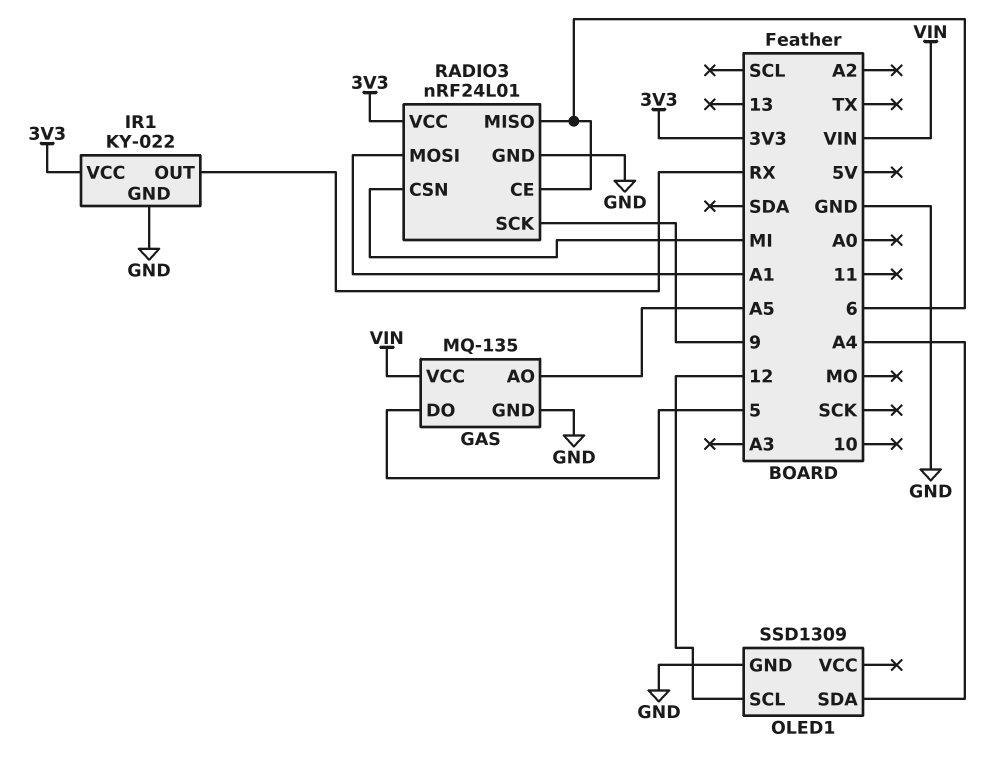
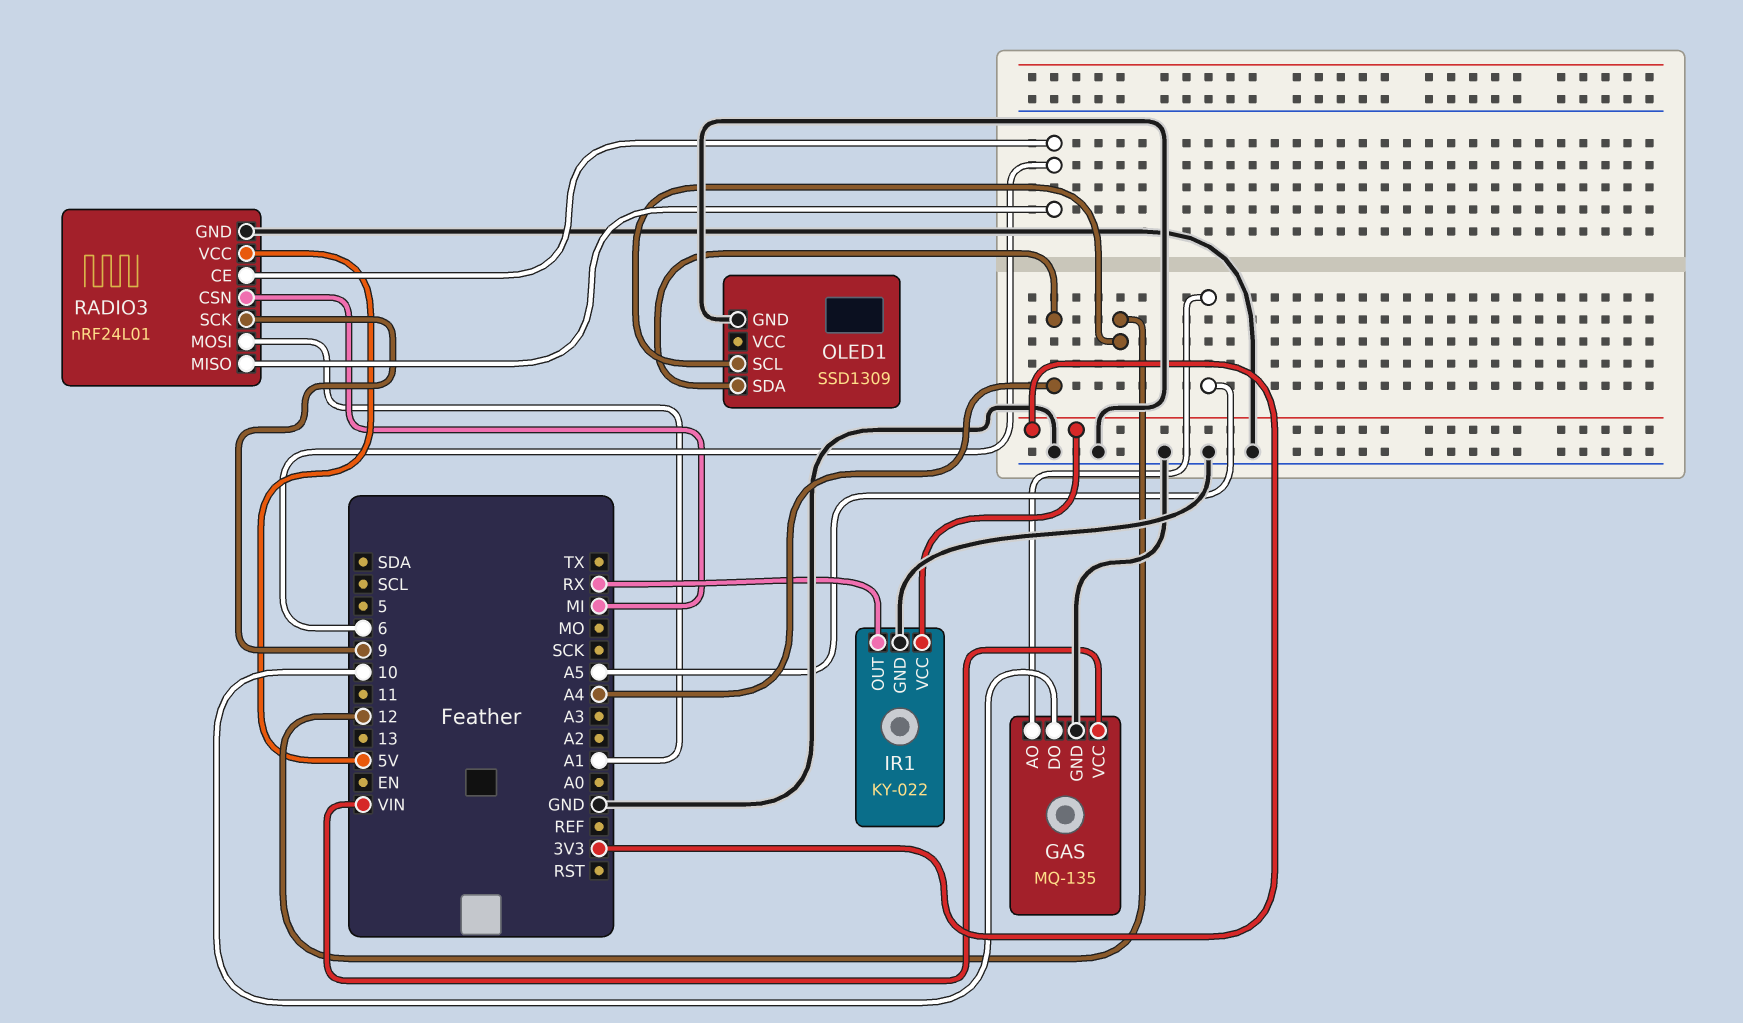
GAS pin DO: 5 -> 10
RADIO3 pin VCC: 3V3 -> 5V

